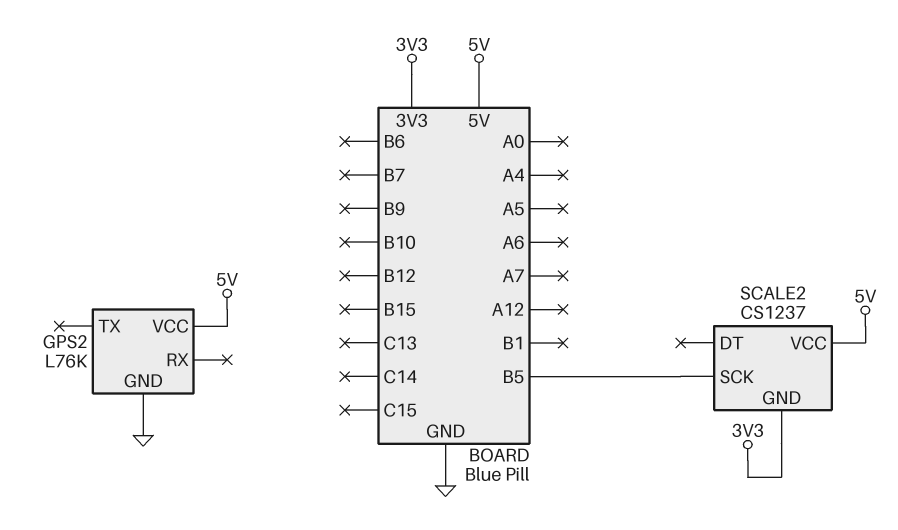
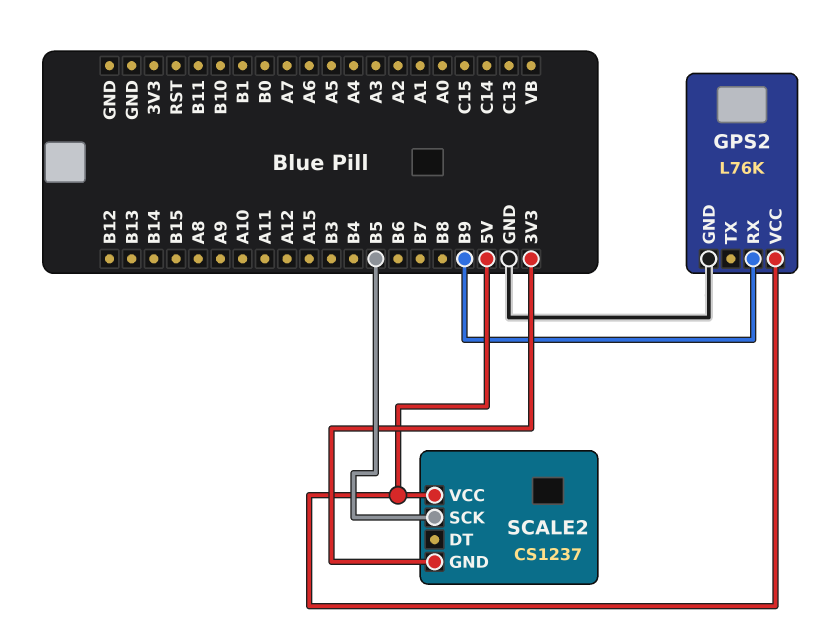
GPS2 pin RX: none -> B9

